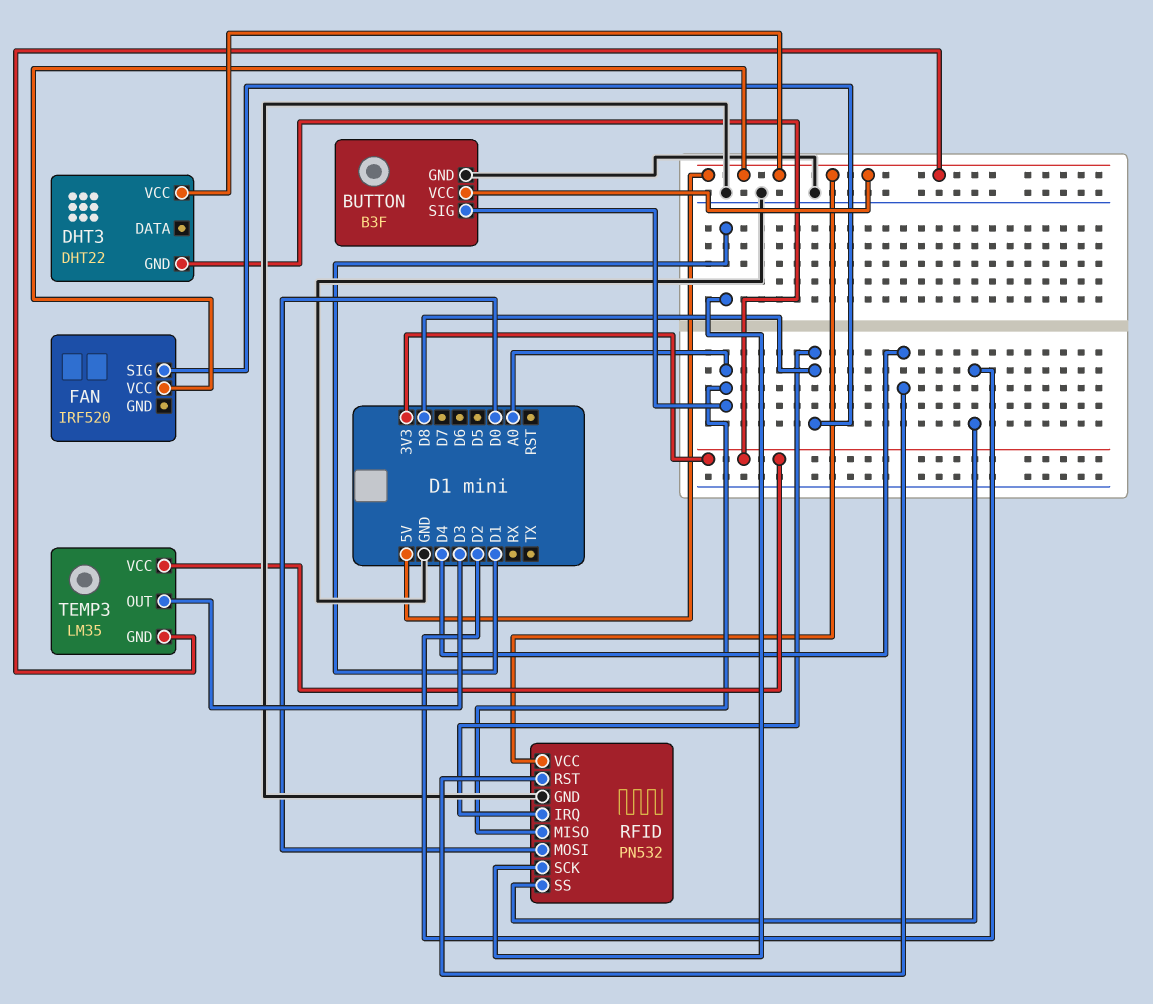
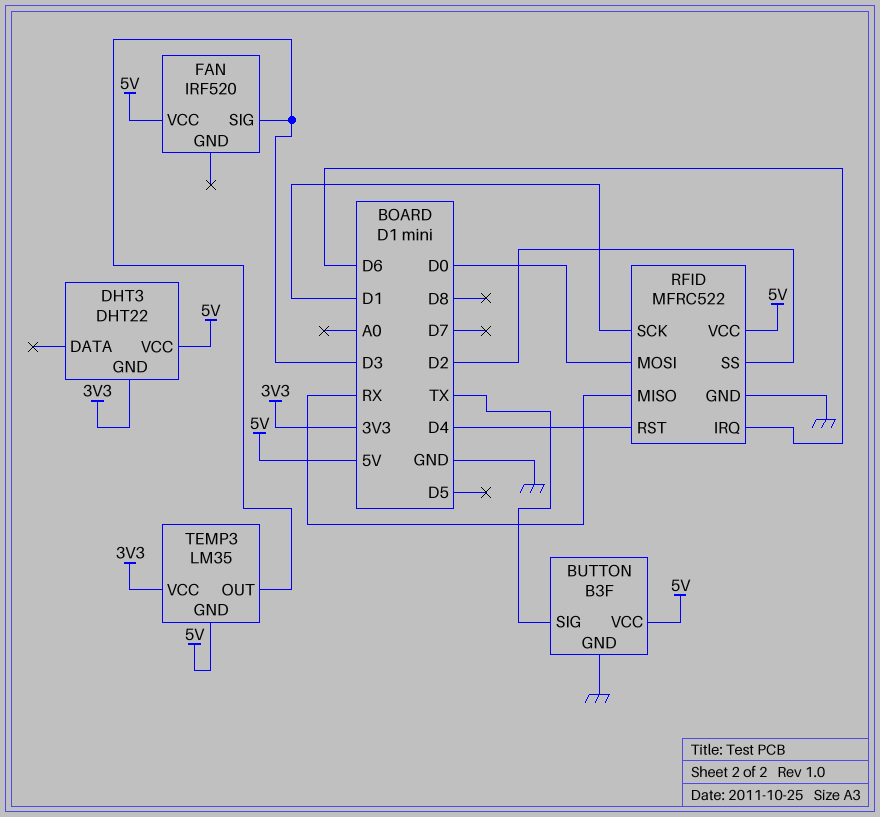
BUTTON pin SIG: A0 -> TX
FAN pin SIG: D8 -> D3
RFID: PN532 -> MFRC522
RFID pin IRQ: D8 -> D6
RFID pin MISO: A0 -> RX

